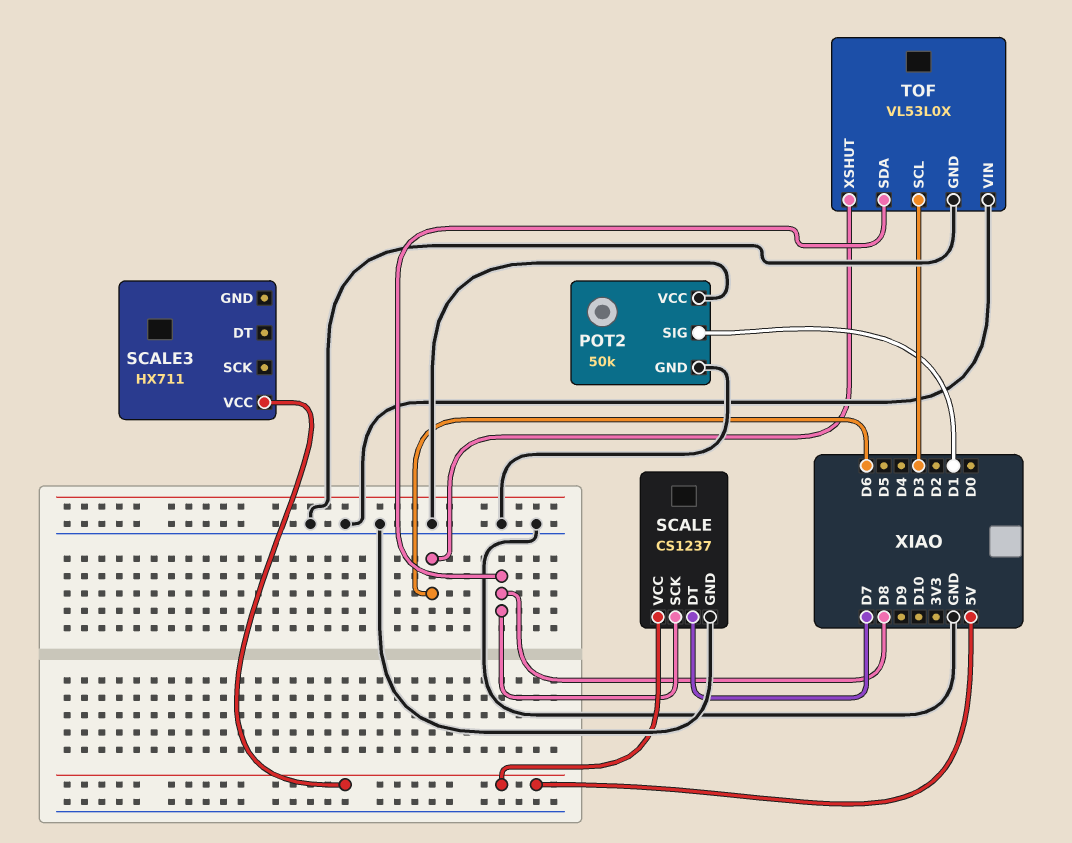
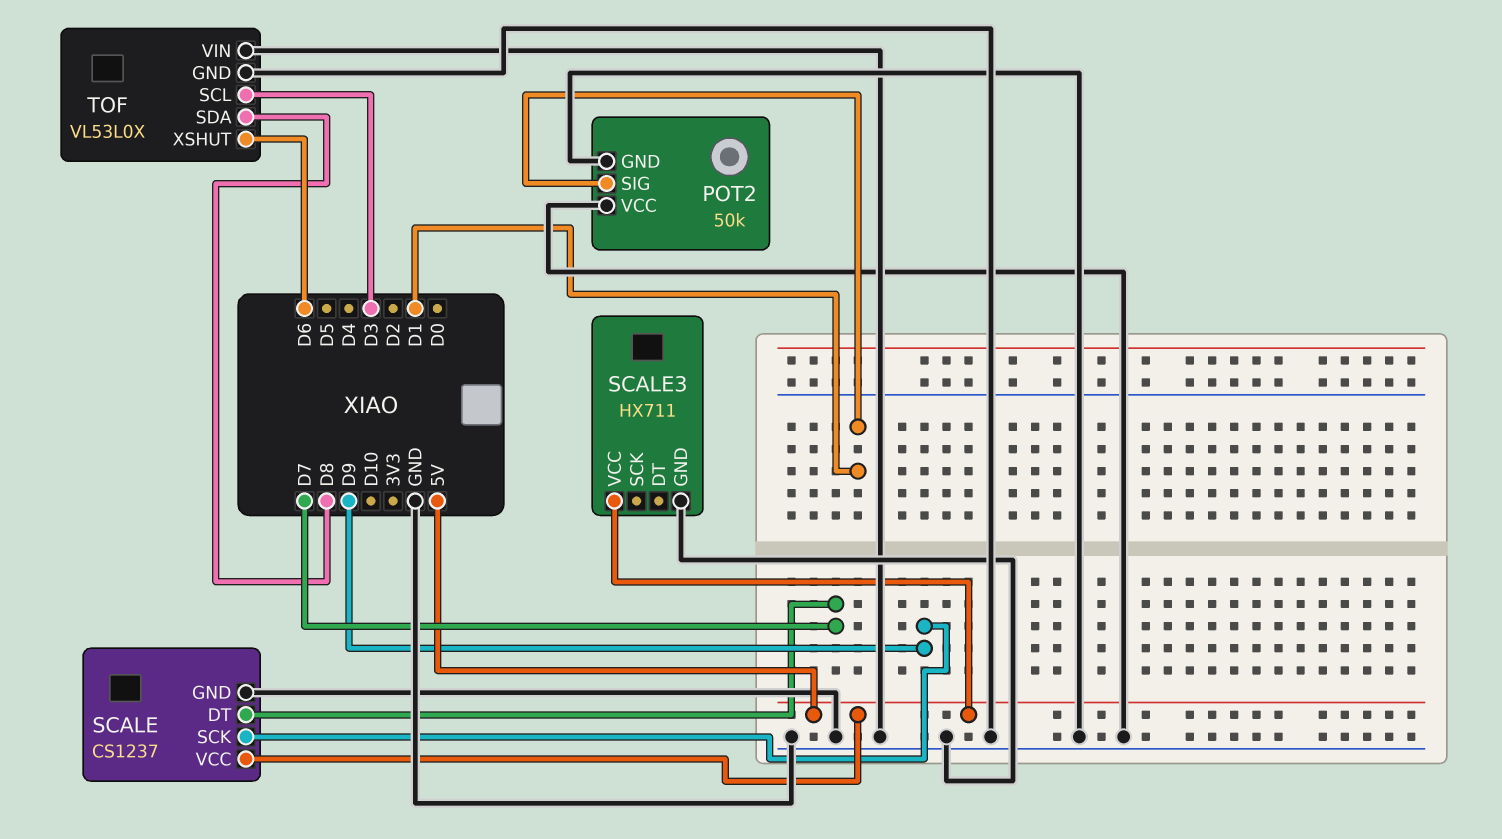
SCALE pin SCK: D8 -> D9
SCALE3 pin GND: none -> GND

